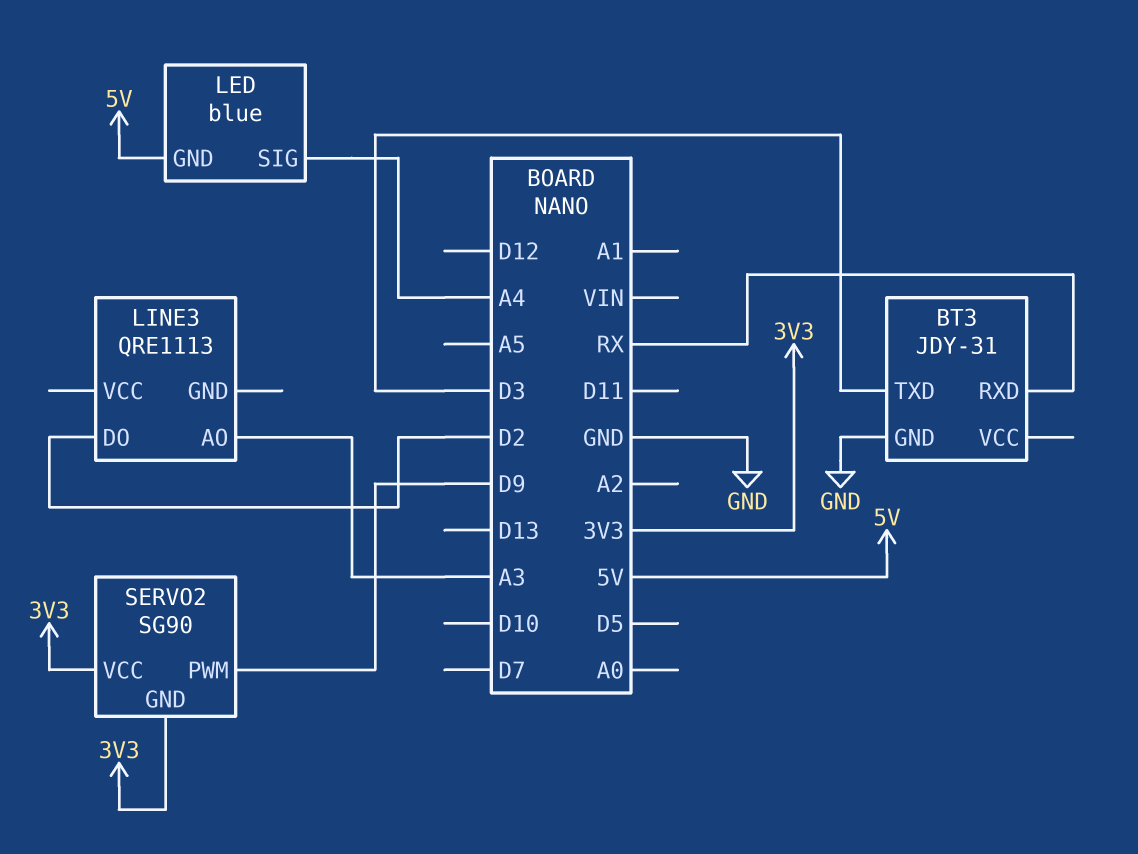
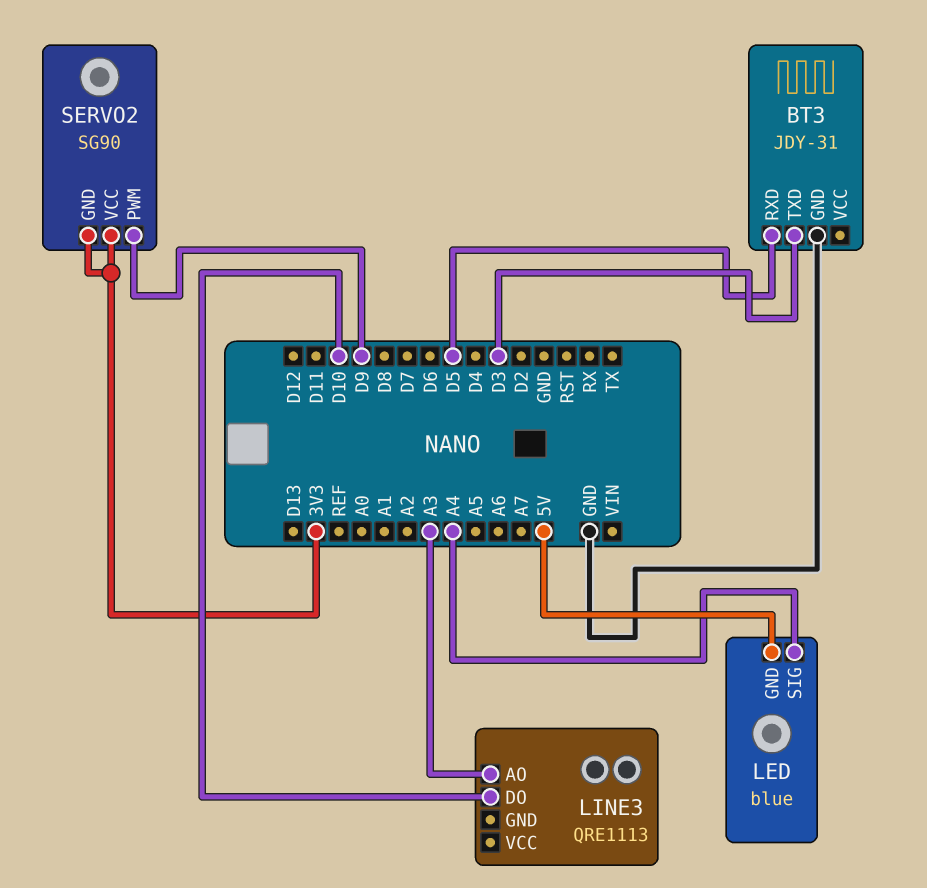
BT3 pin RXD: RX -> D5
LINE3 pin DO: D2 -> D10

